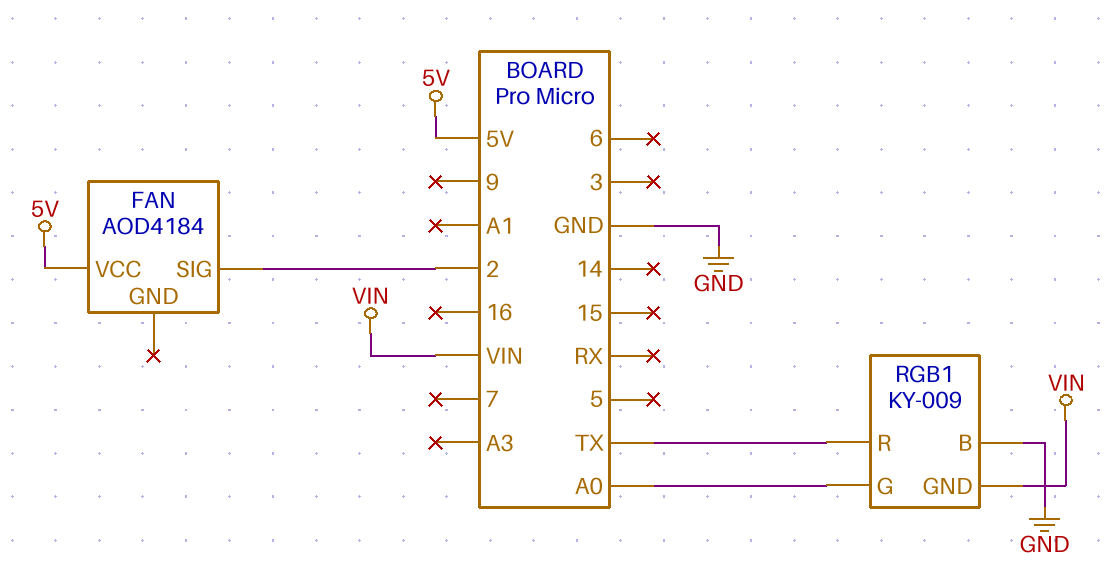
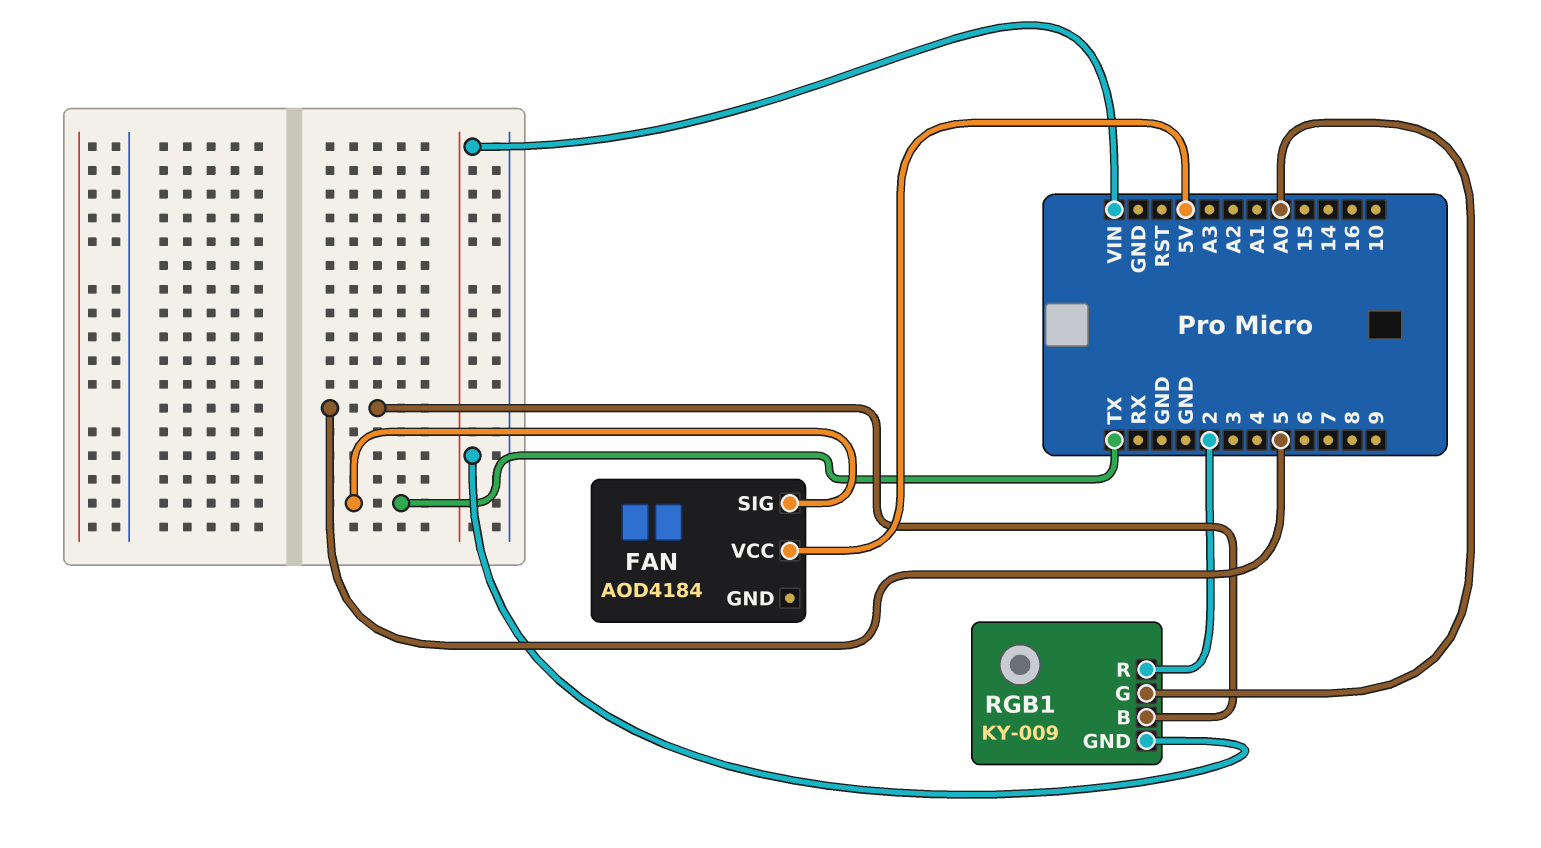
FAN pin SIG: 2 -> TX
RGB1 pin B: GND -> 5
RGB1 pin R: TX -> 2

